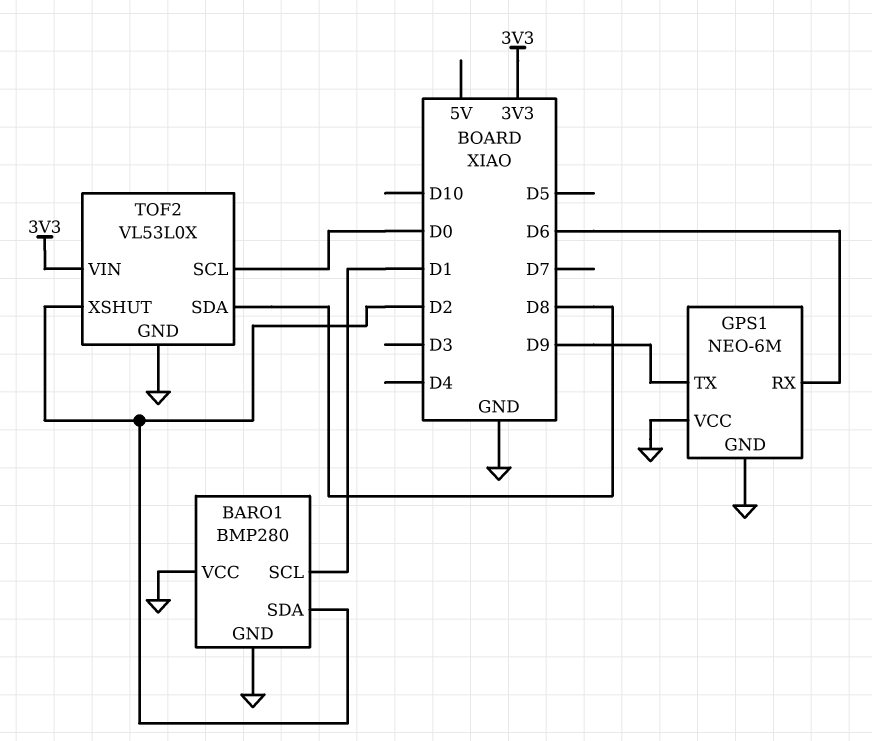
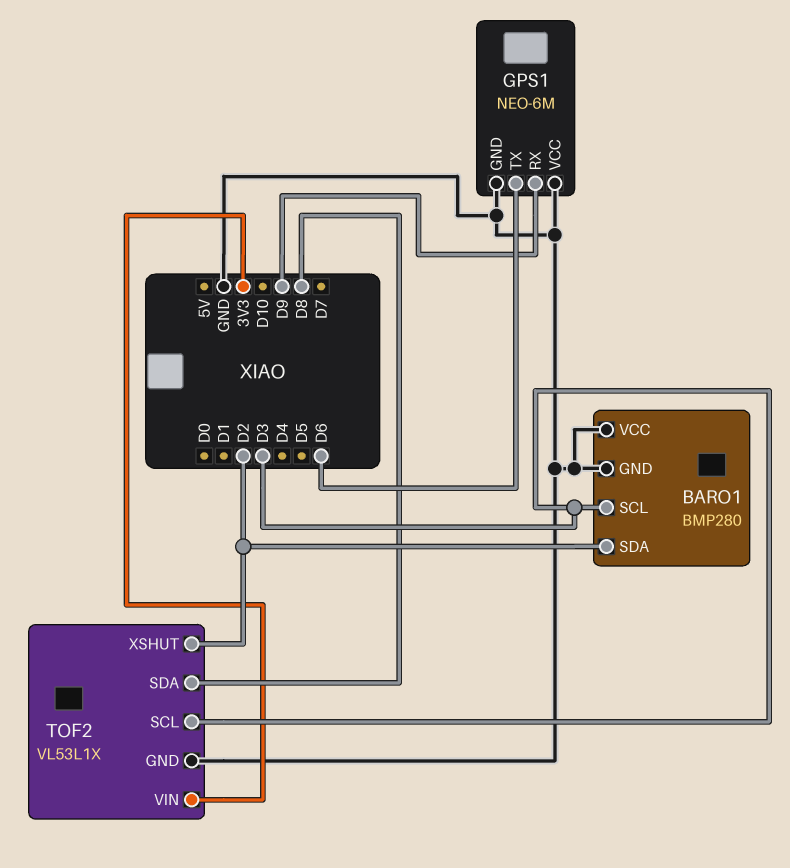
BARO1 pin SCL: D1 -> D3
GPS1 pin RX: D6 -> D9
GPS1 pin TX: D9 -> D6
TOF2: VL53L0X -> VL53L1X
TOF2 pin SCL: D0 -> D3

